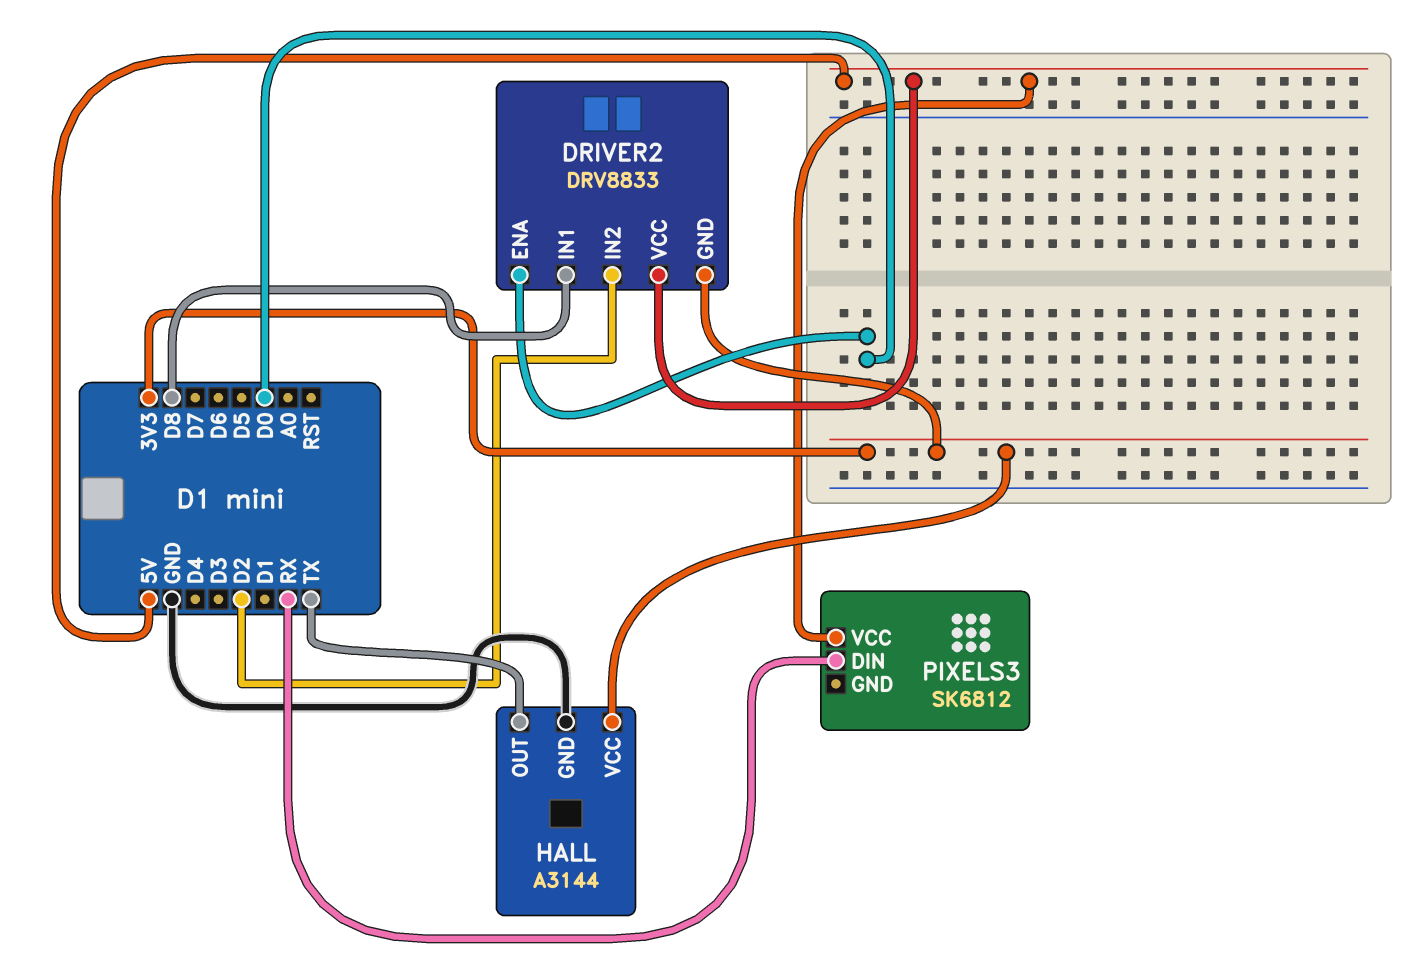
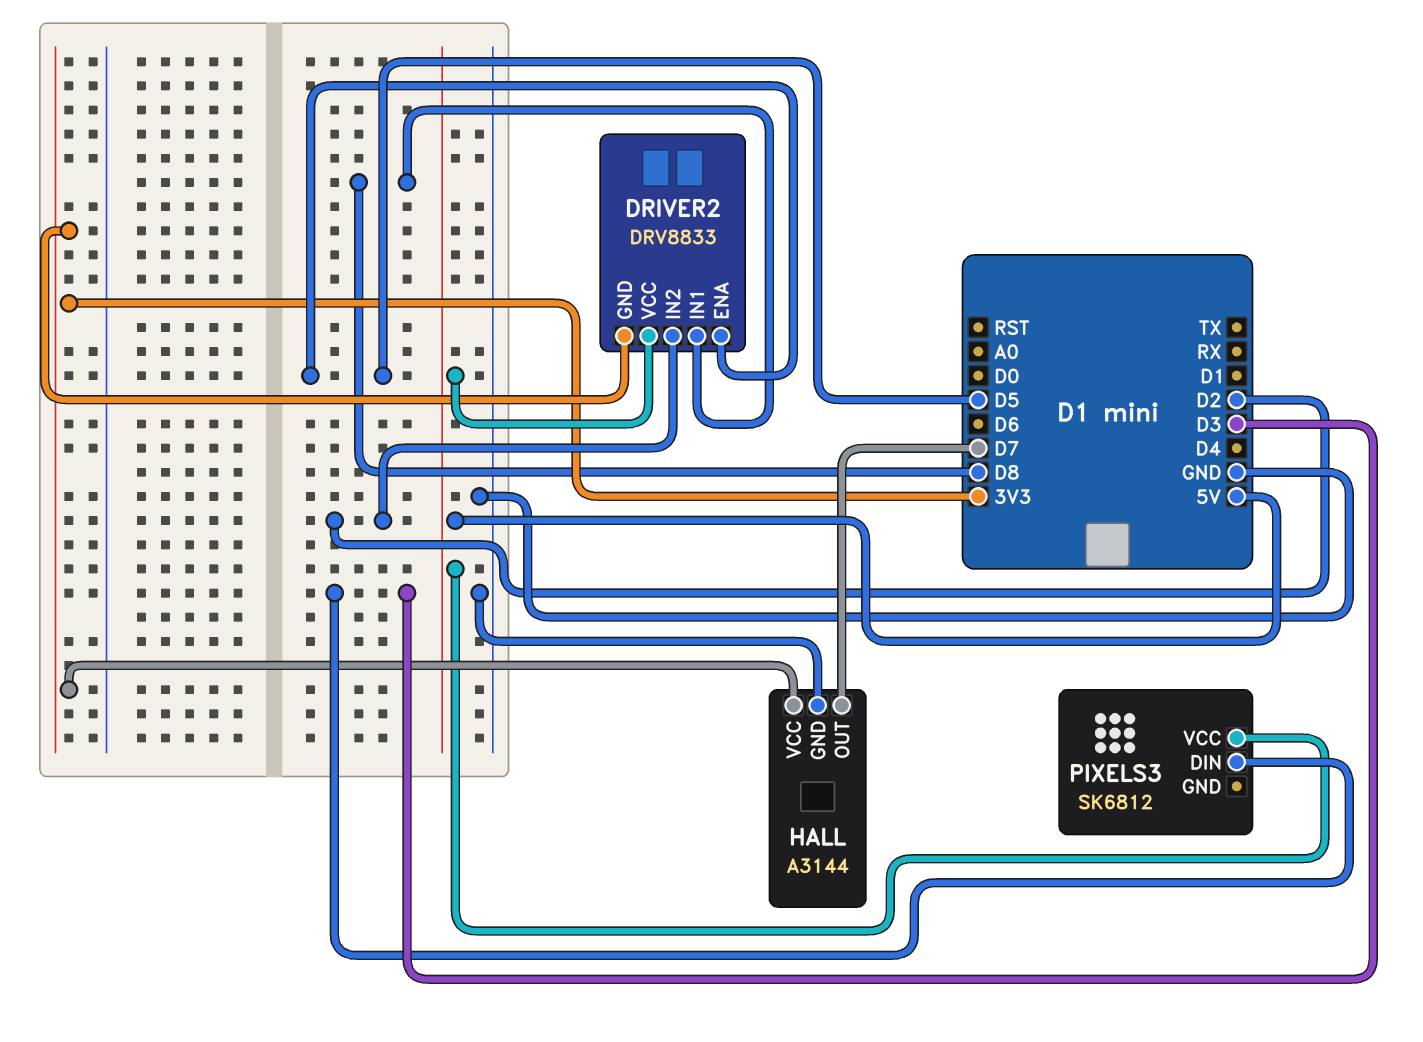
DRIVER2 pin ENA: D0 -> D5
HALL pin OUT: TX -> D7
PIXELS3 pin DIN: RX -> D3

